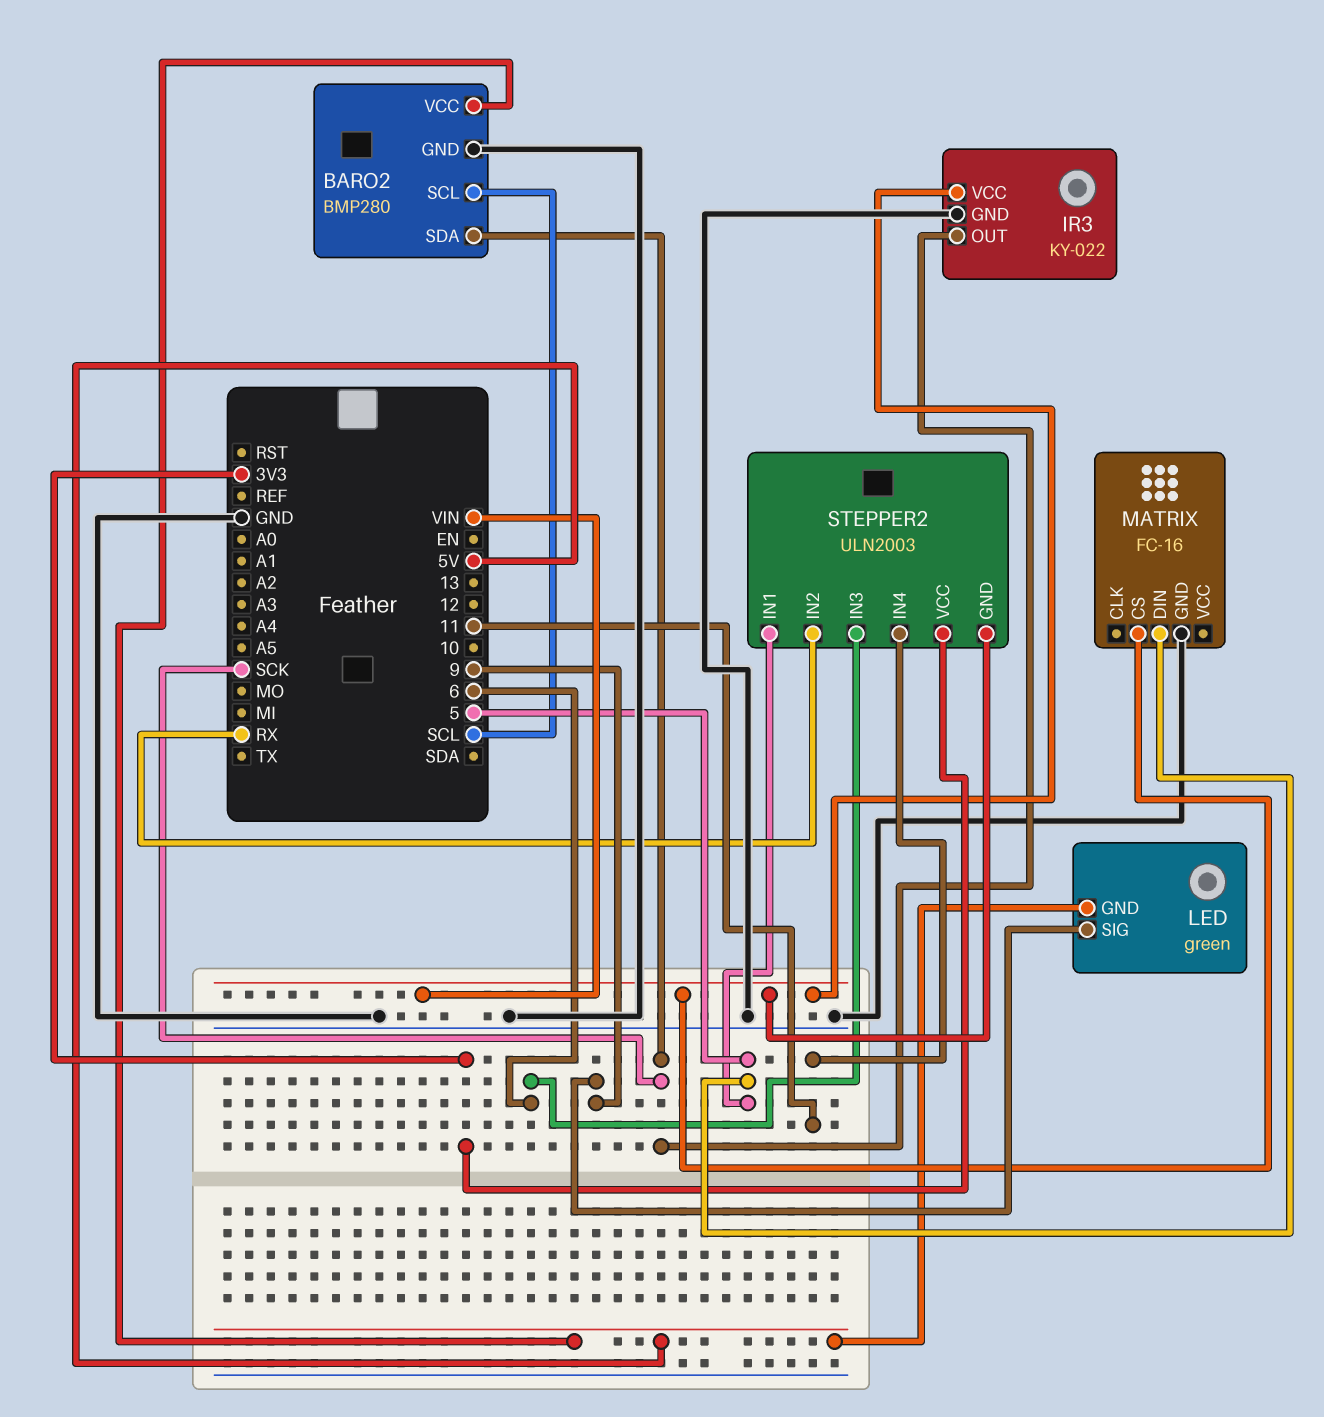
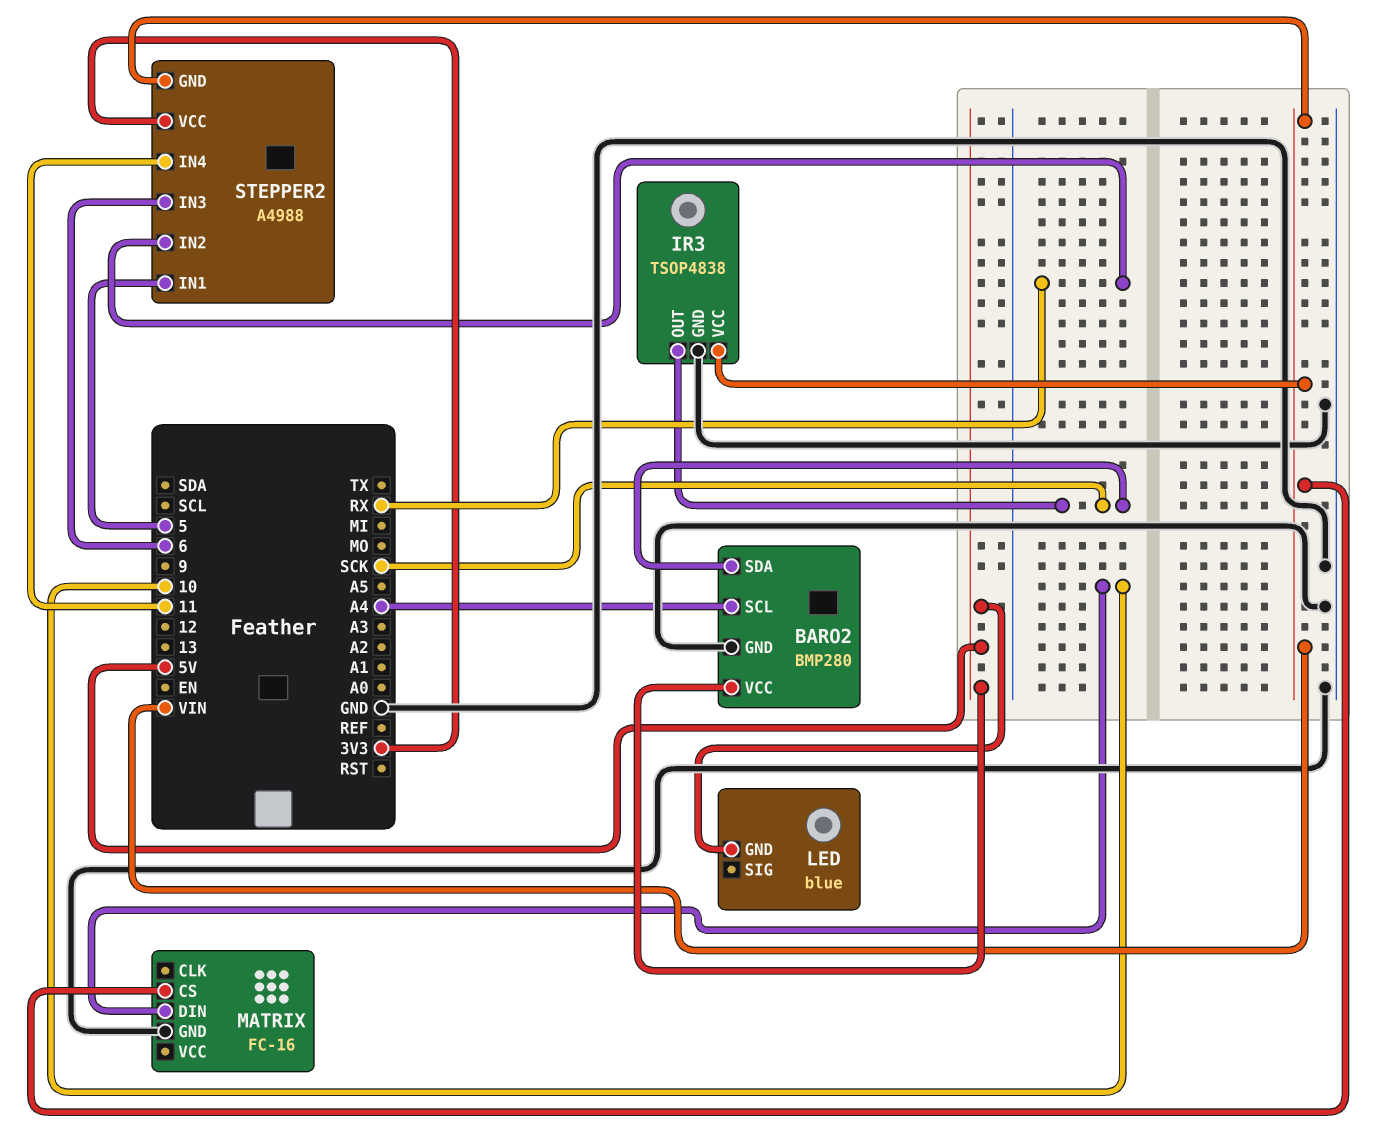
BARO2 pin SCL: SCL -> A4
IR3: KY-022 -> TSOP4838
LED: green -> blue
LED pin SIG: 9 -> none
MATRIX pin DIN: 5 -> 10
STEPPER2: ULN2003 -> A4988

